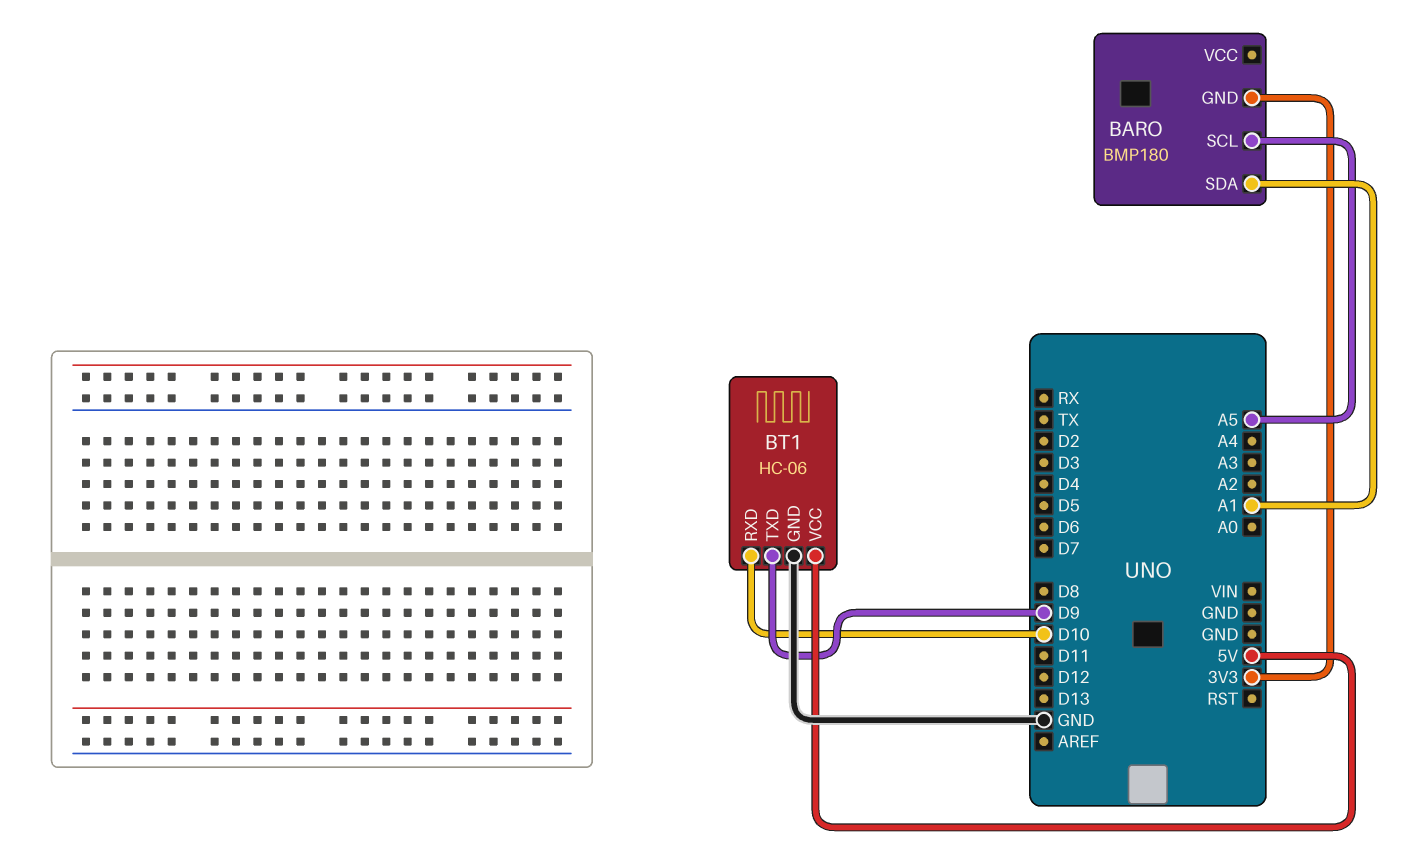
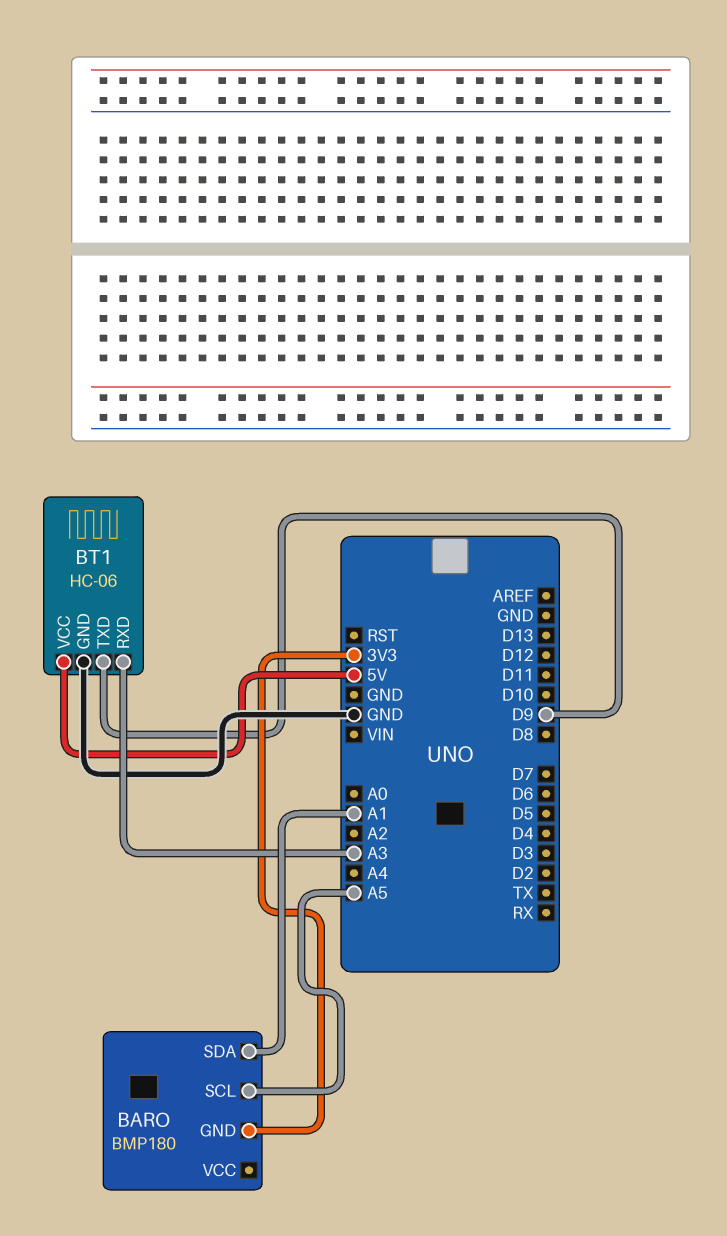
BT1 pin RXD: D10 -> A3

